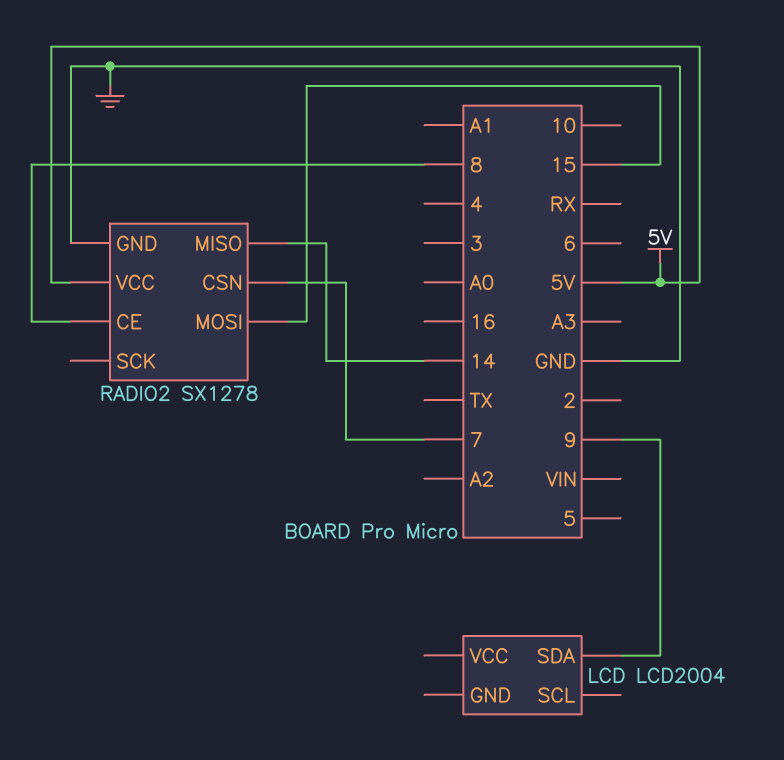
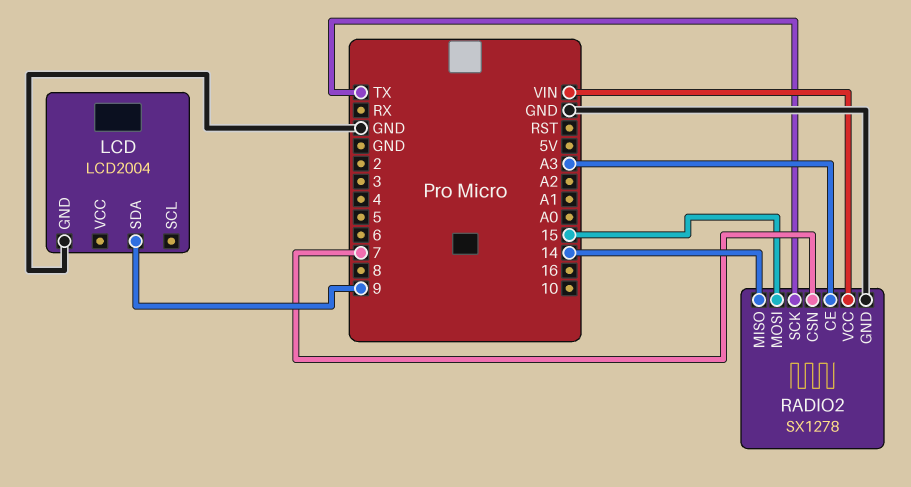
LCD pin GND: none -> GND
RADIO2 pin CE: 8 -> A3
RADIO2 pin SCK: none -> TX
RADIO2 pin VCC: 5V -> VIN

